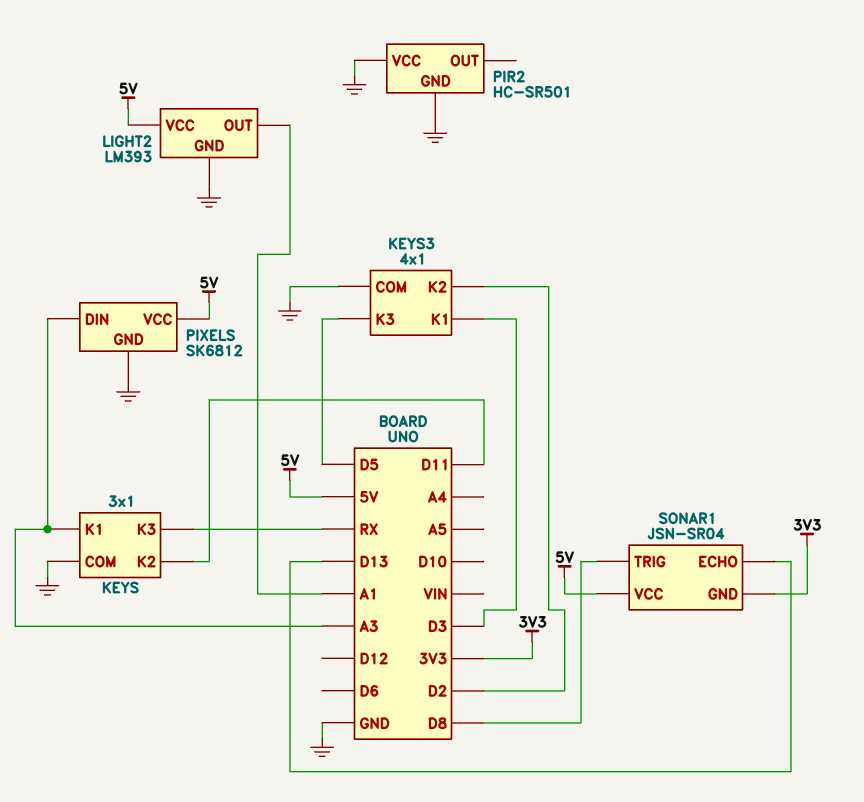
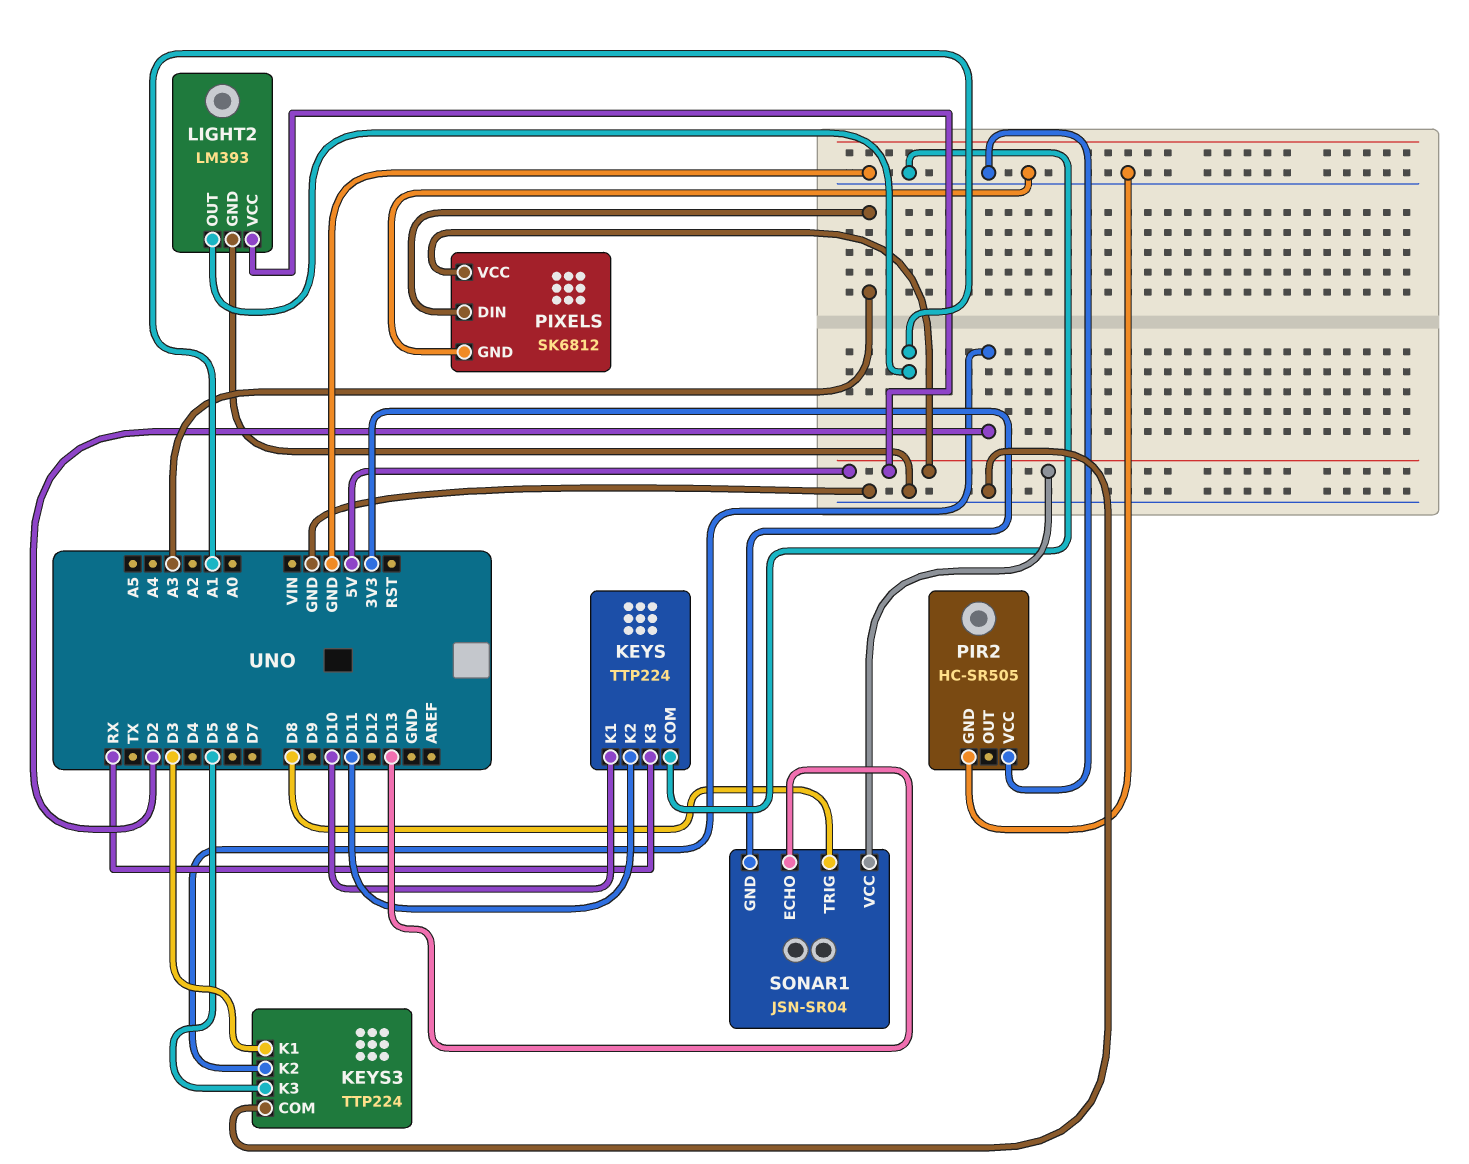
KEYS: 3x1 -> TTP224
KEYS pin K1: A3 -> D10
KEYS3: 4x1 -> TTP224
PIR2: HC-SR501 -> HC-SR505

